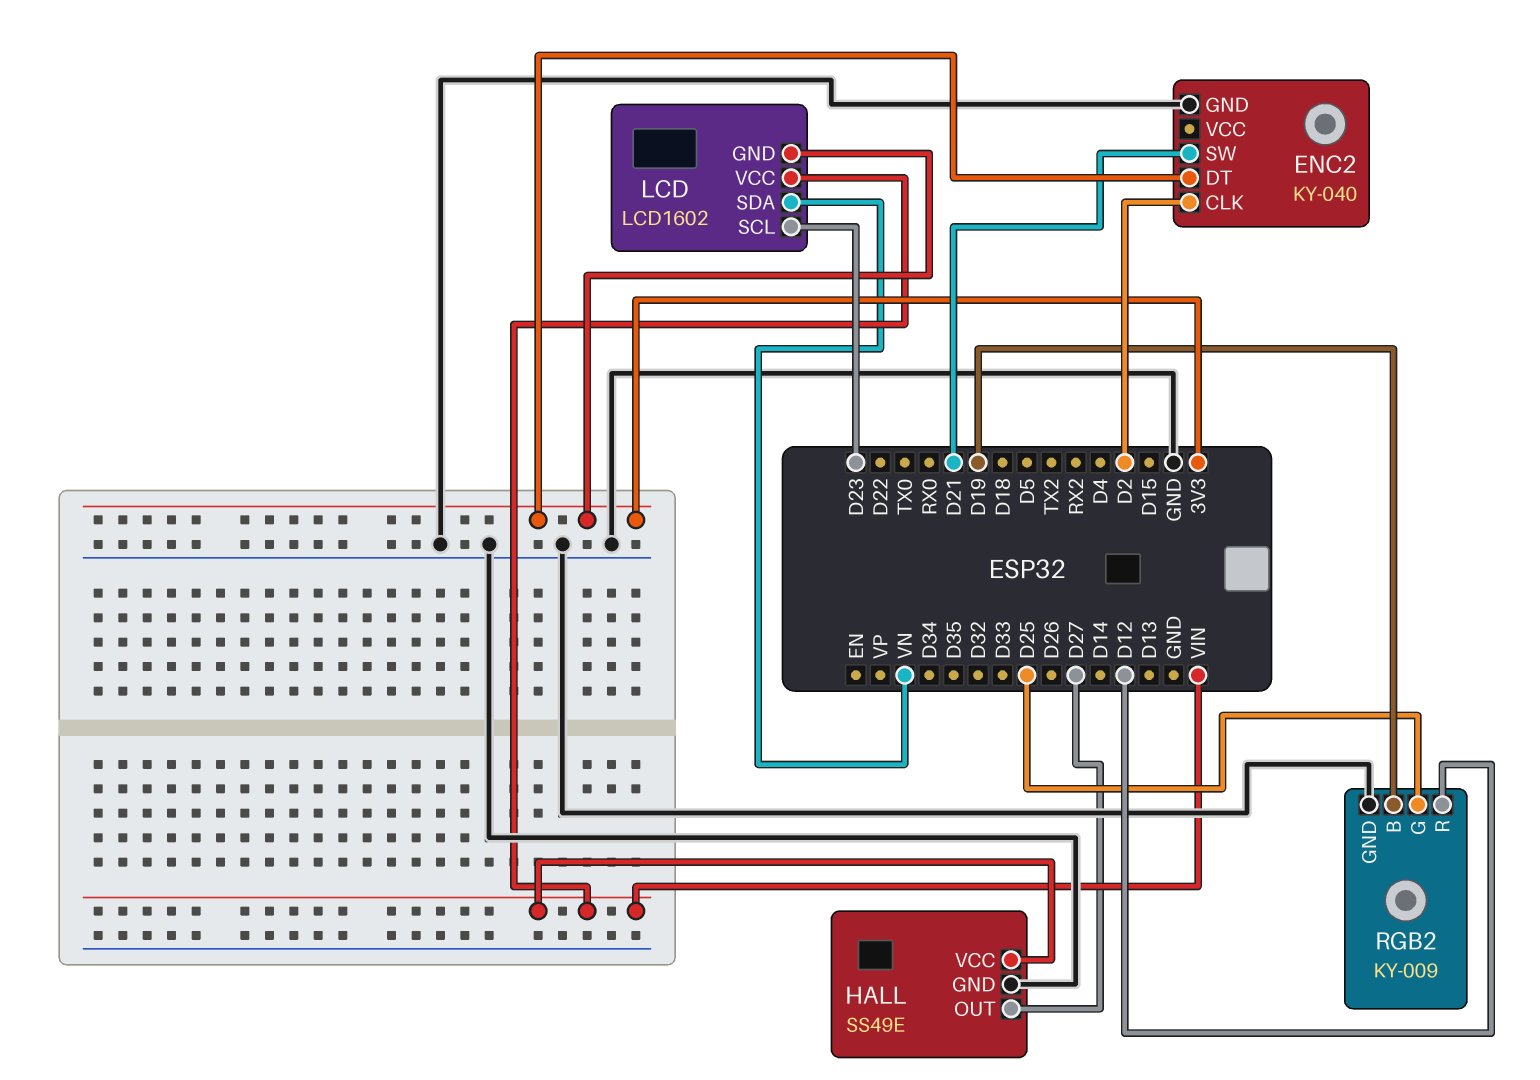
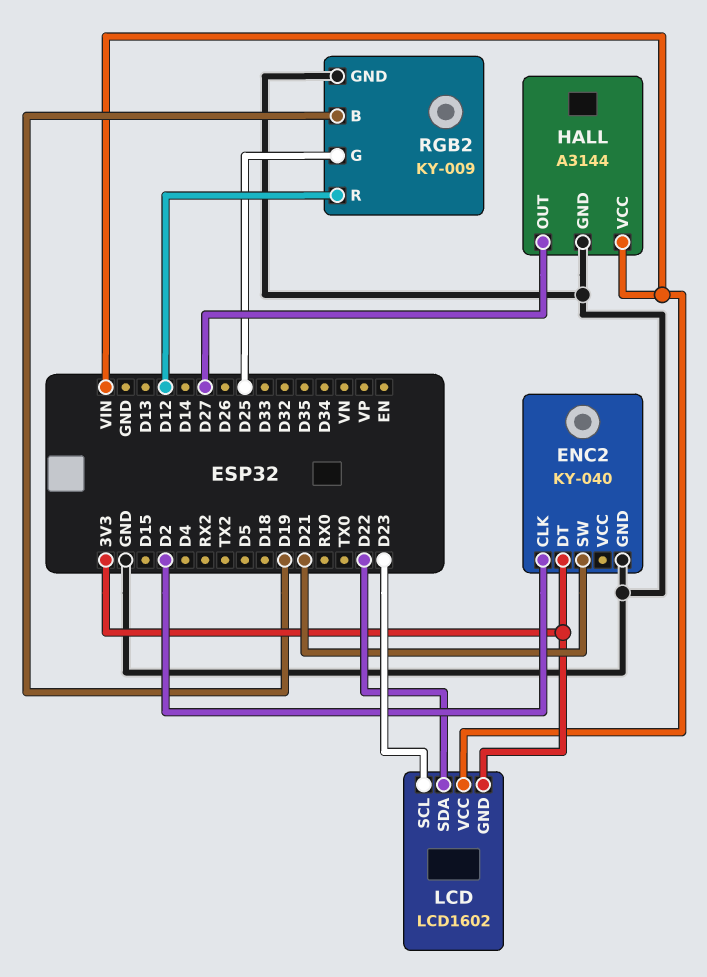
HALL: SS49E -> A3144
LCD pin SDA: VN -> D22

